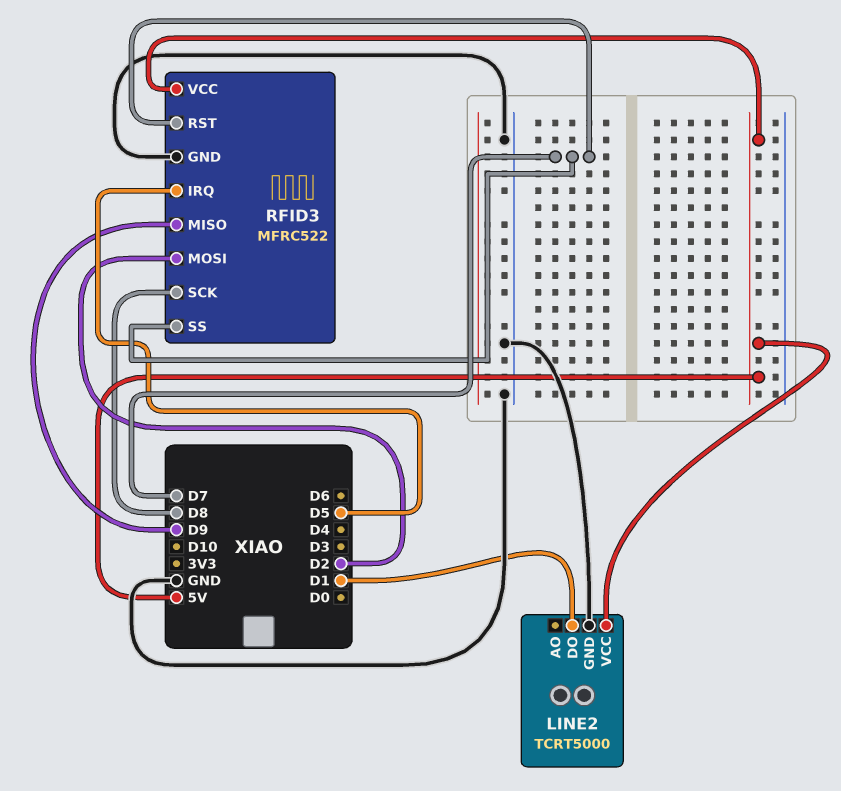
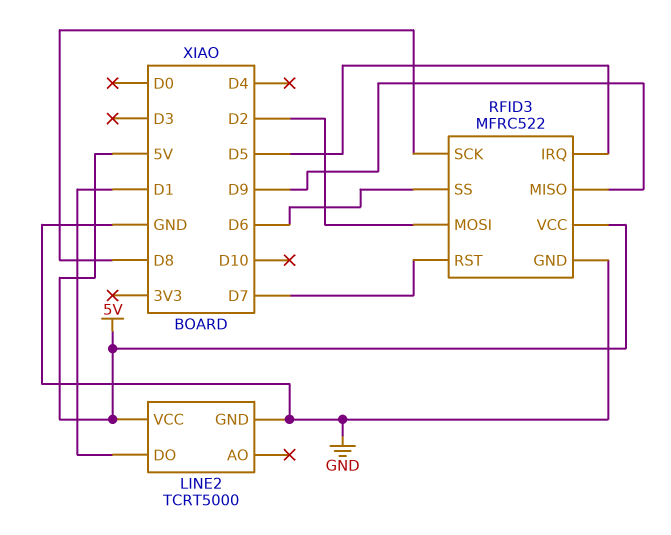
RFID3 pin SS: D7 -> D6

